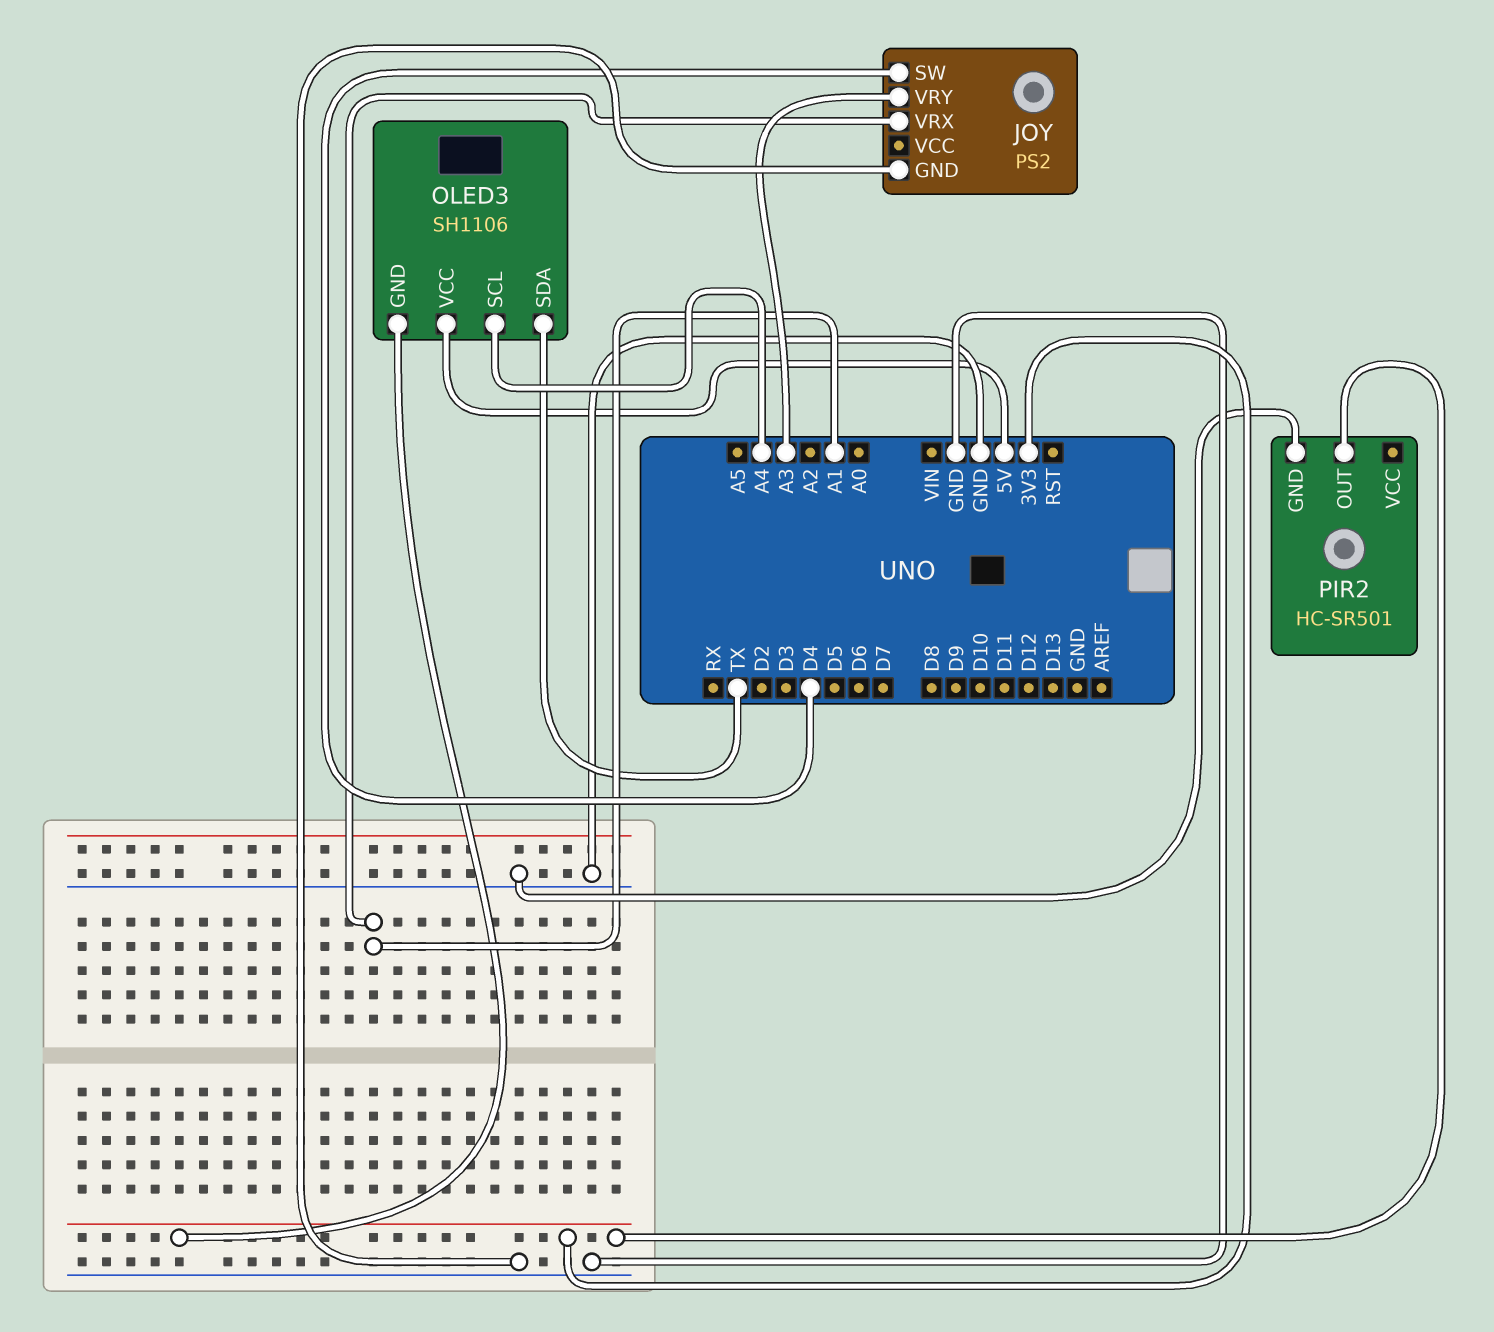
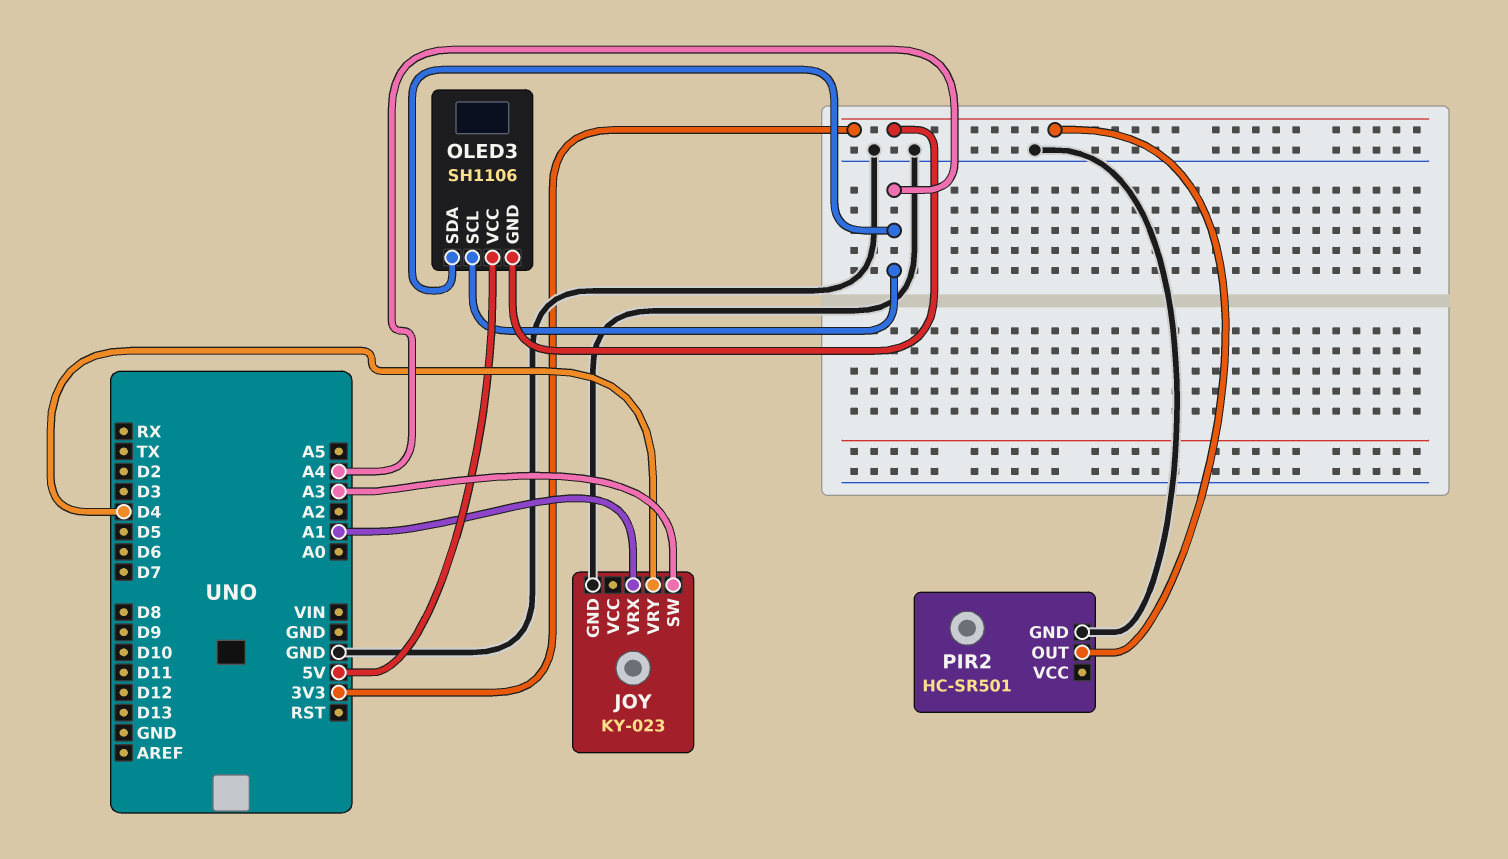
JOY: PS2 -> KY-023
JOY pin SW: D4 -> A3
JOY pin VRY: A3 -> D4
OLED3 pin SDA: TX -> A4

